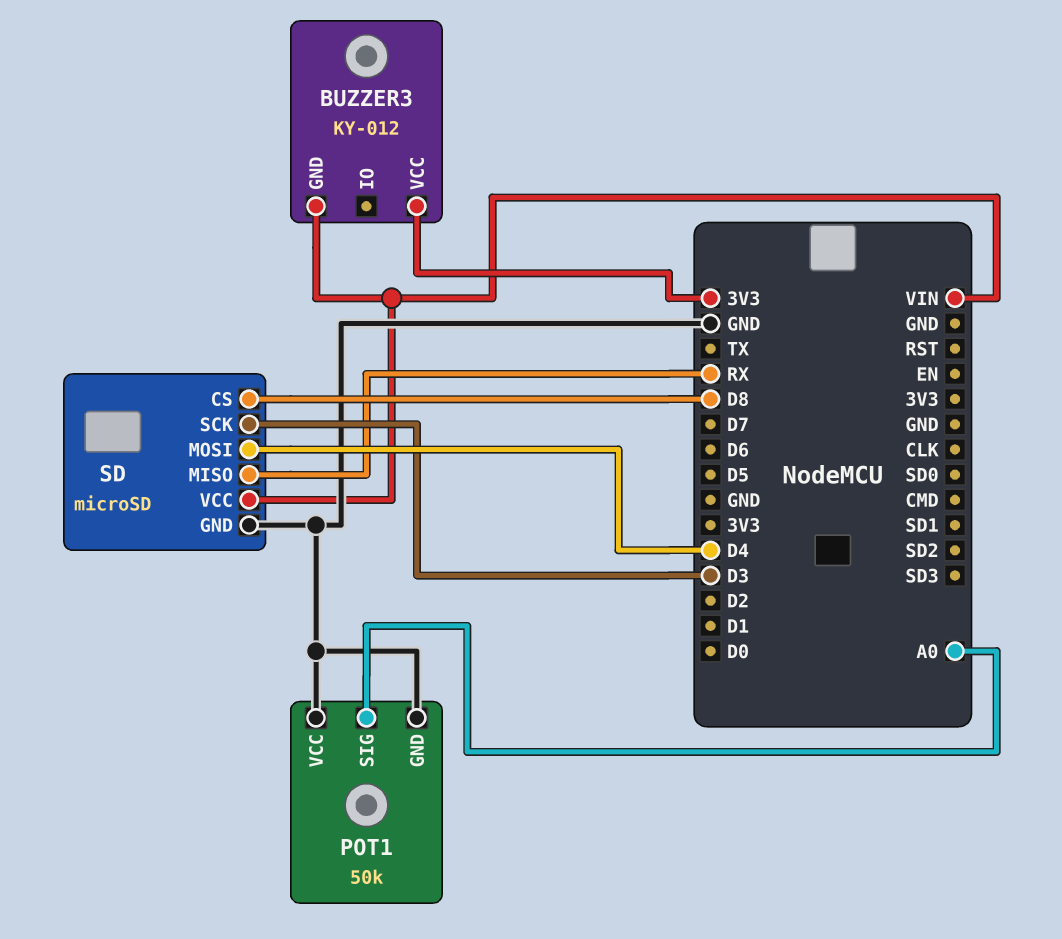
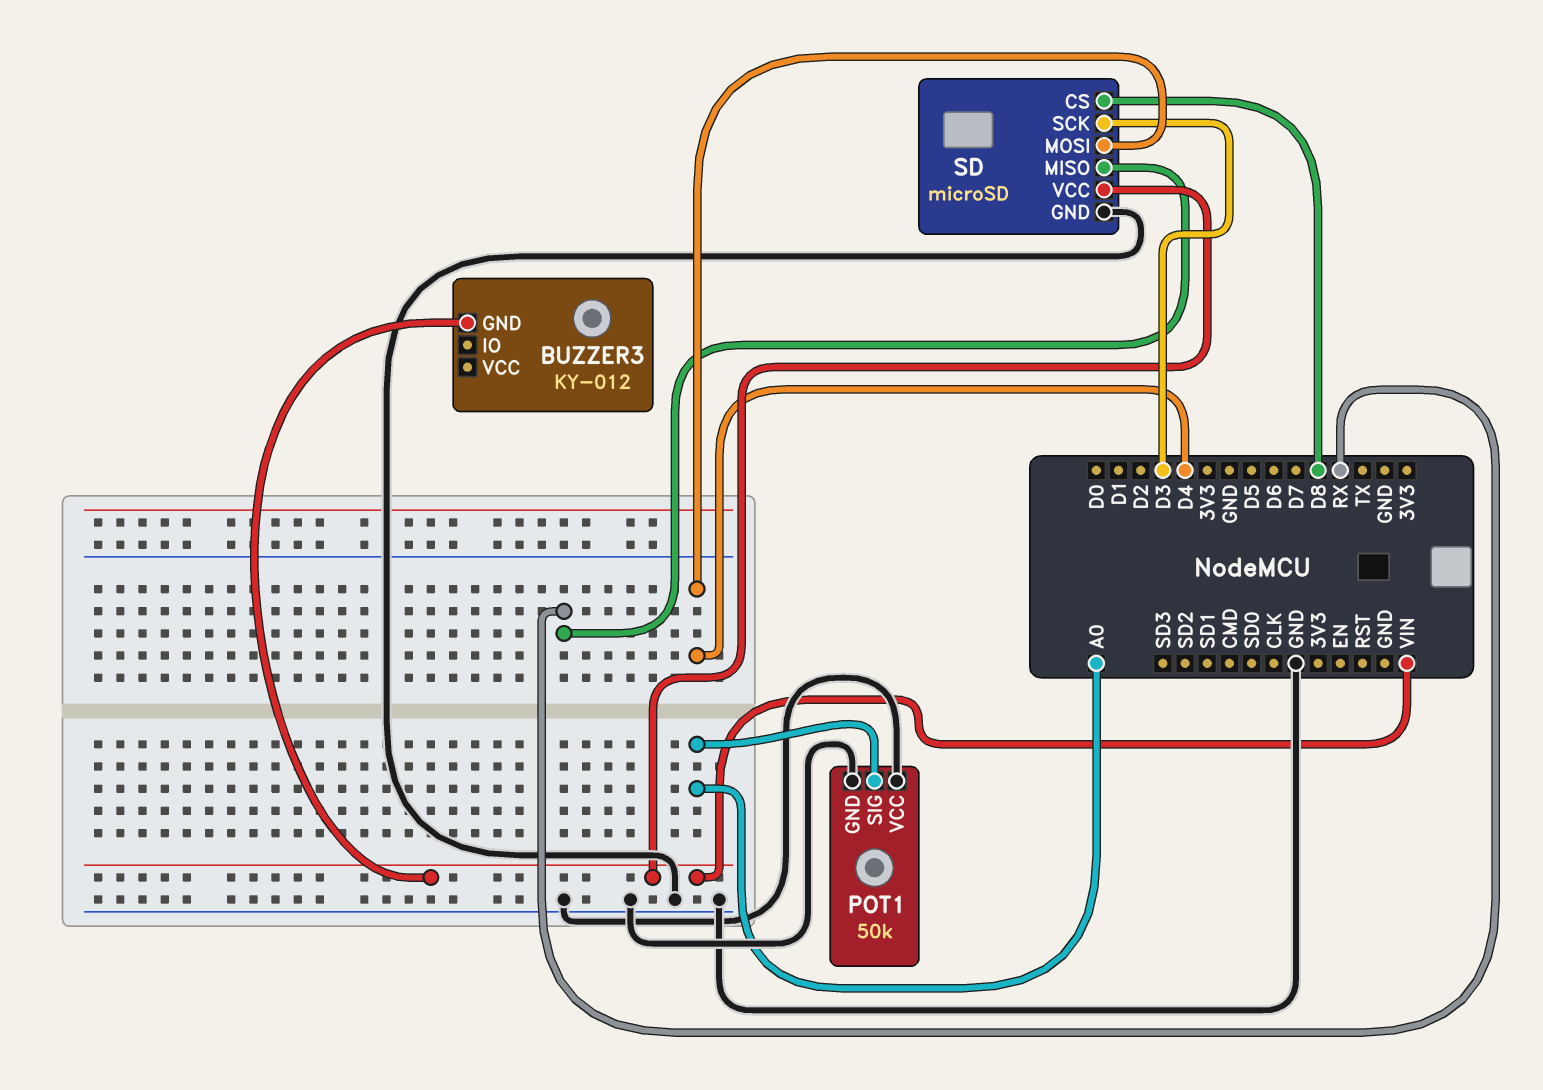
BUZZER3 pin VCC: 3V3 -> none

